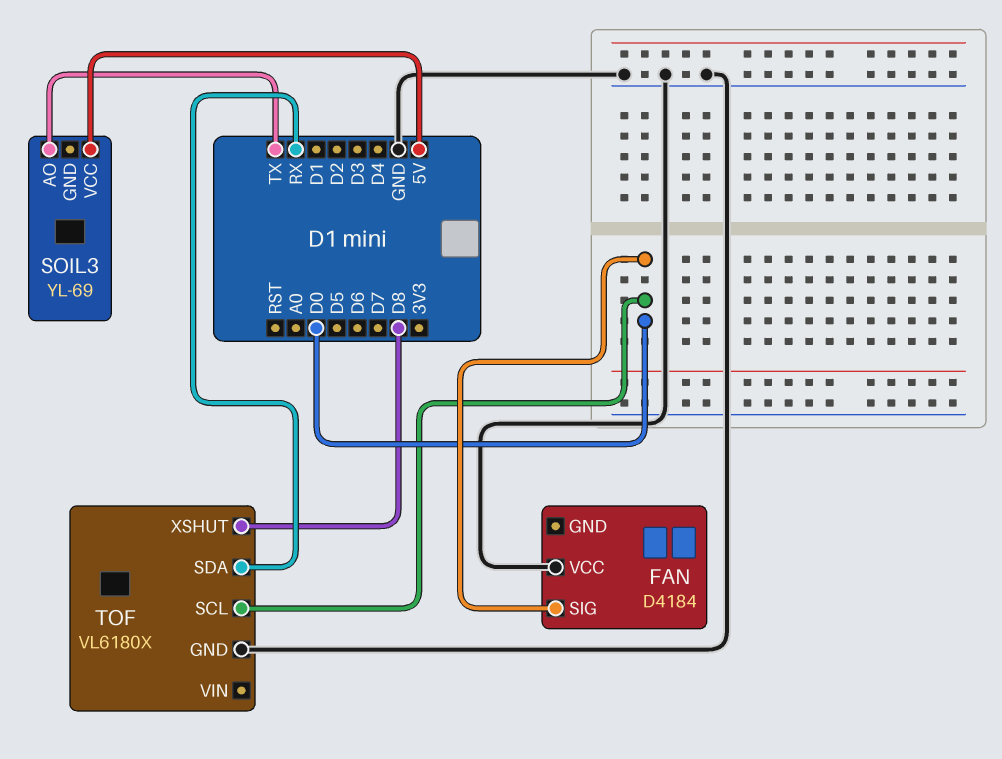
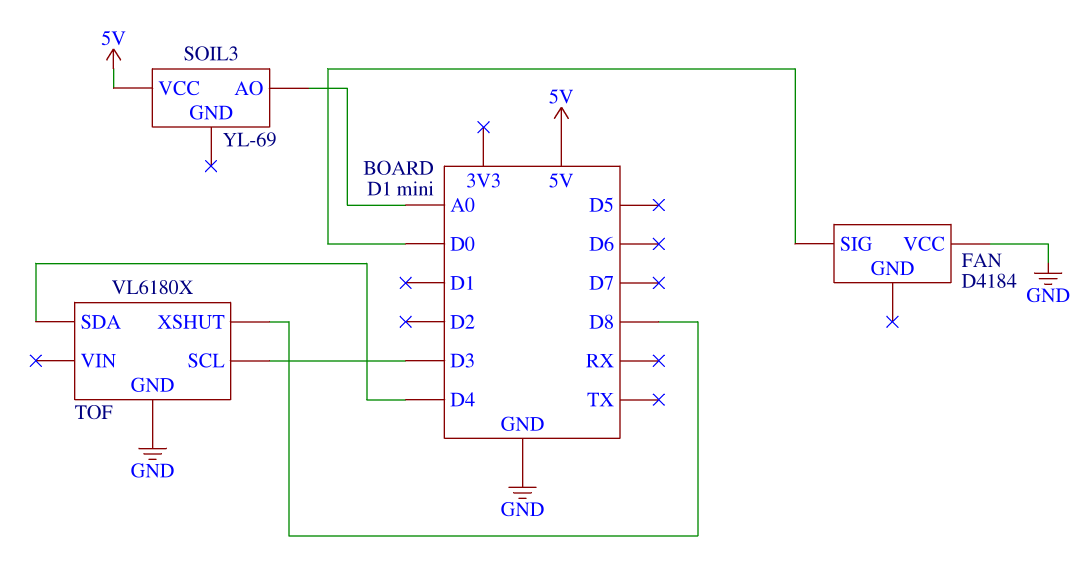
SOIL3 pin AO: TX -> A0
TOF pin SCL: D0 -> D3
TOF pin SDA: RX -> D4

